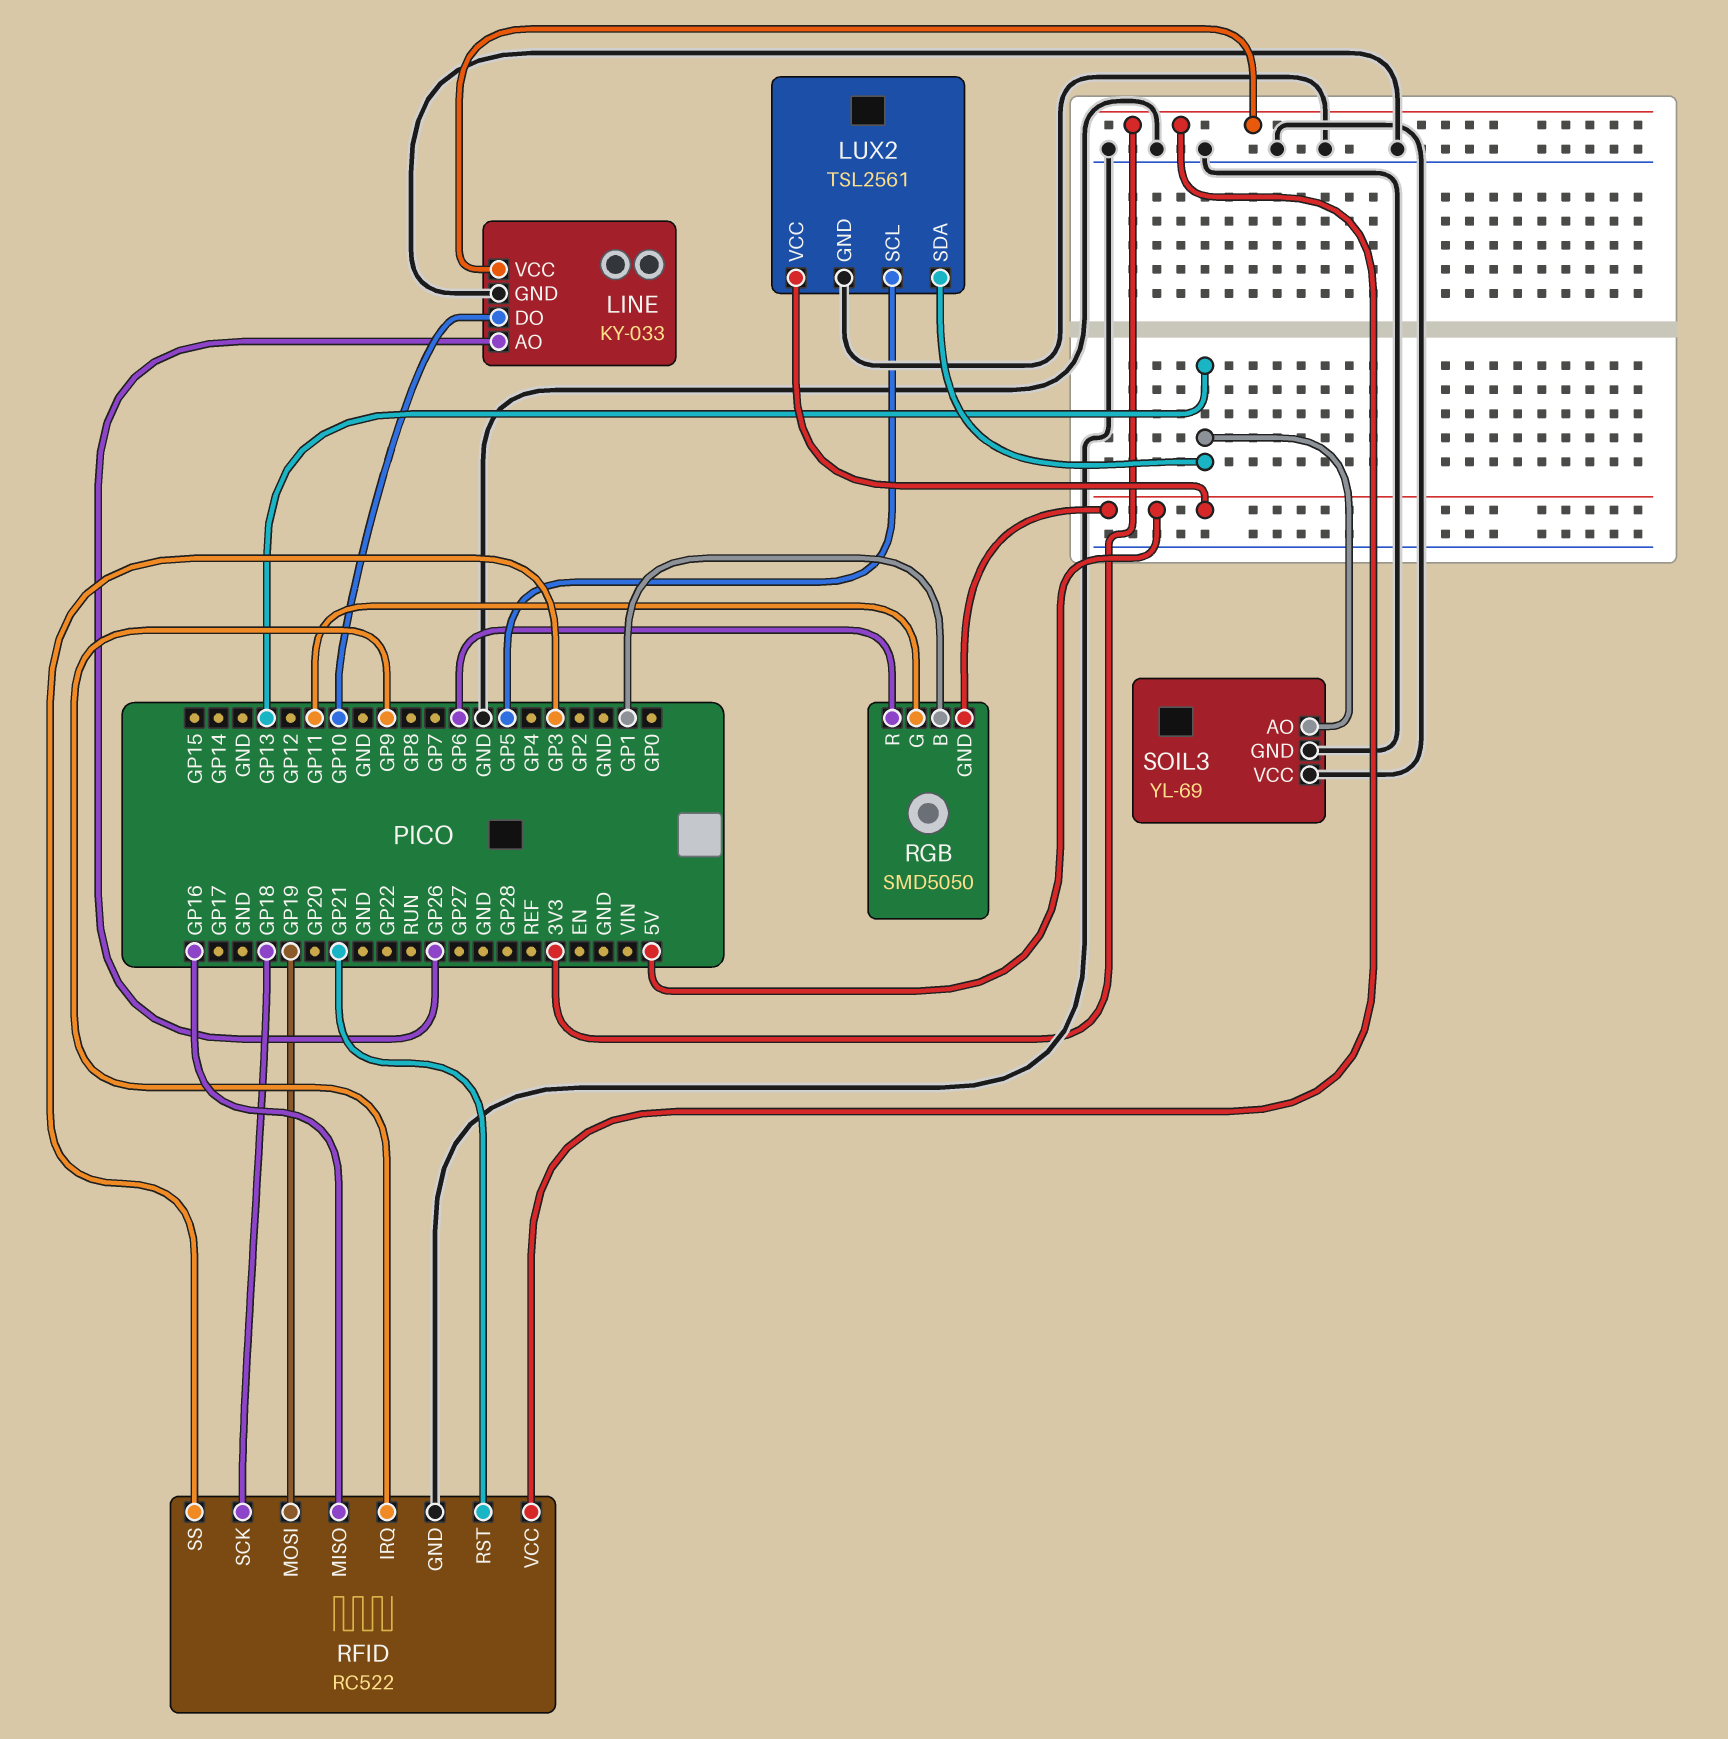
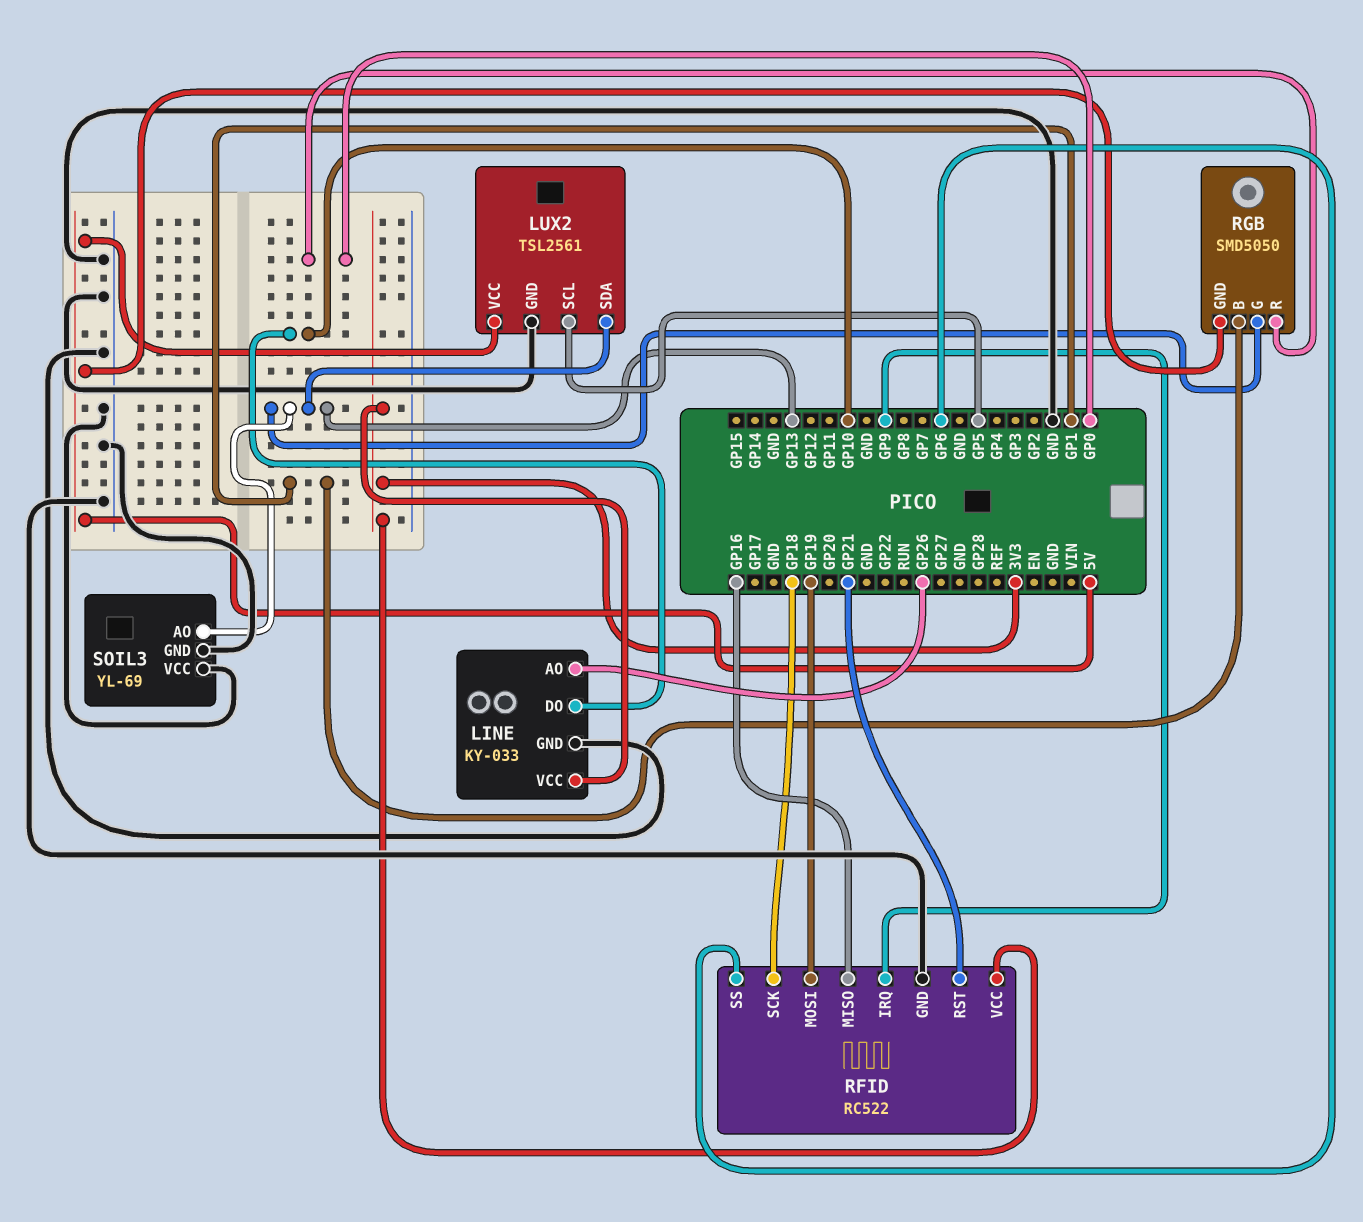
RFID pin SS: GP3 -> GP6
RGB pin G: GP11 -> GP13
RGB pin R: GP6 -> GP0

